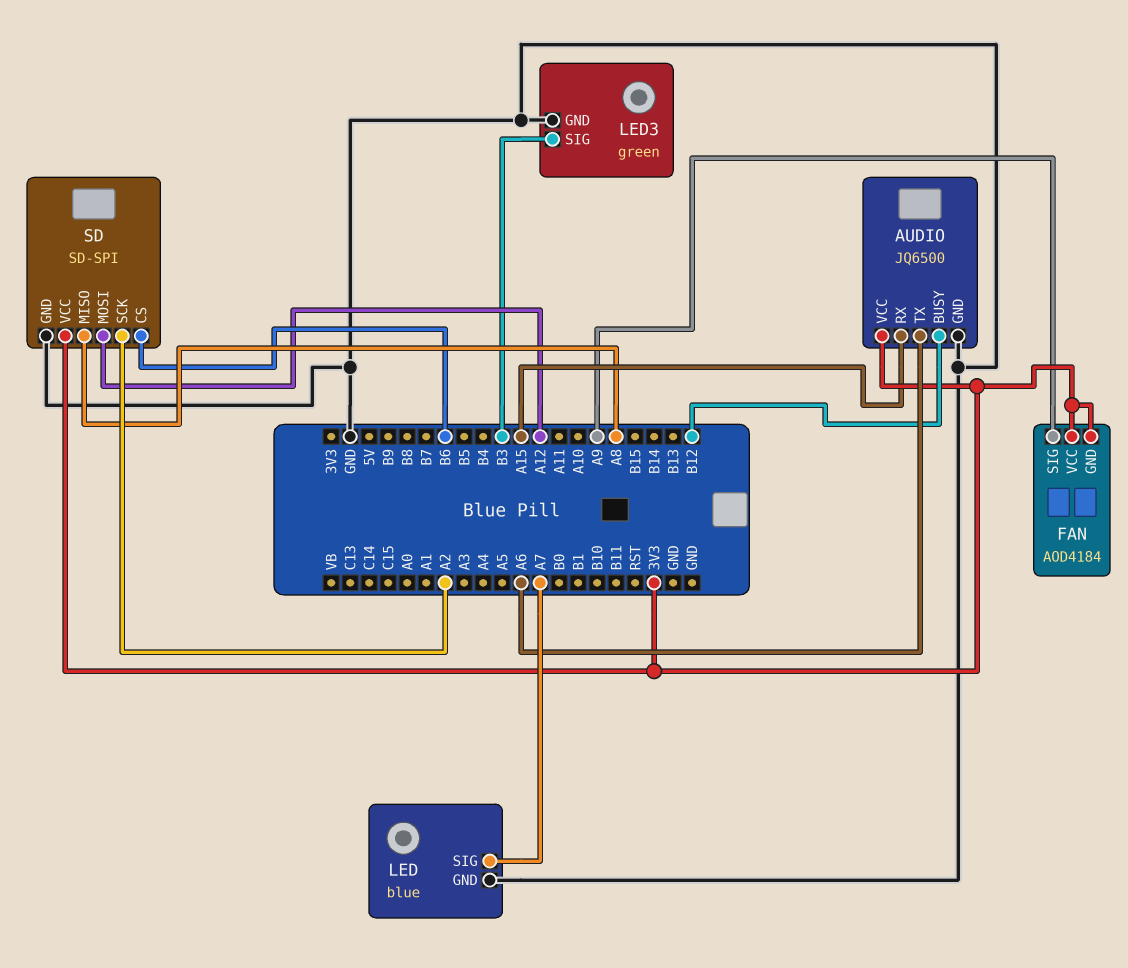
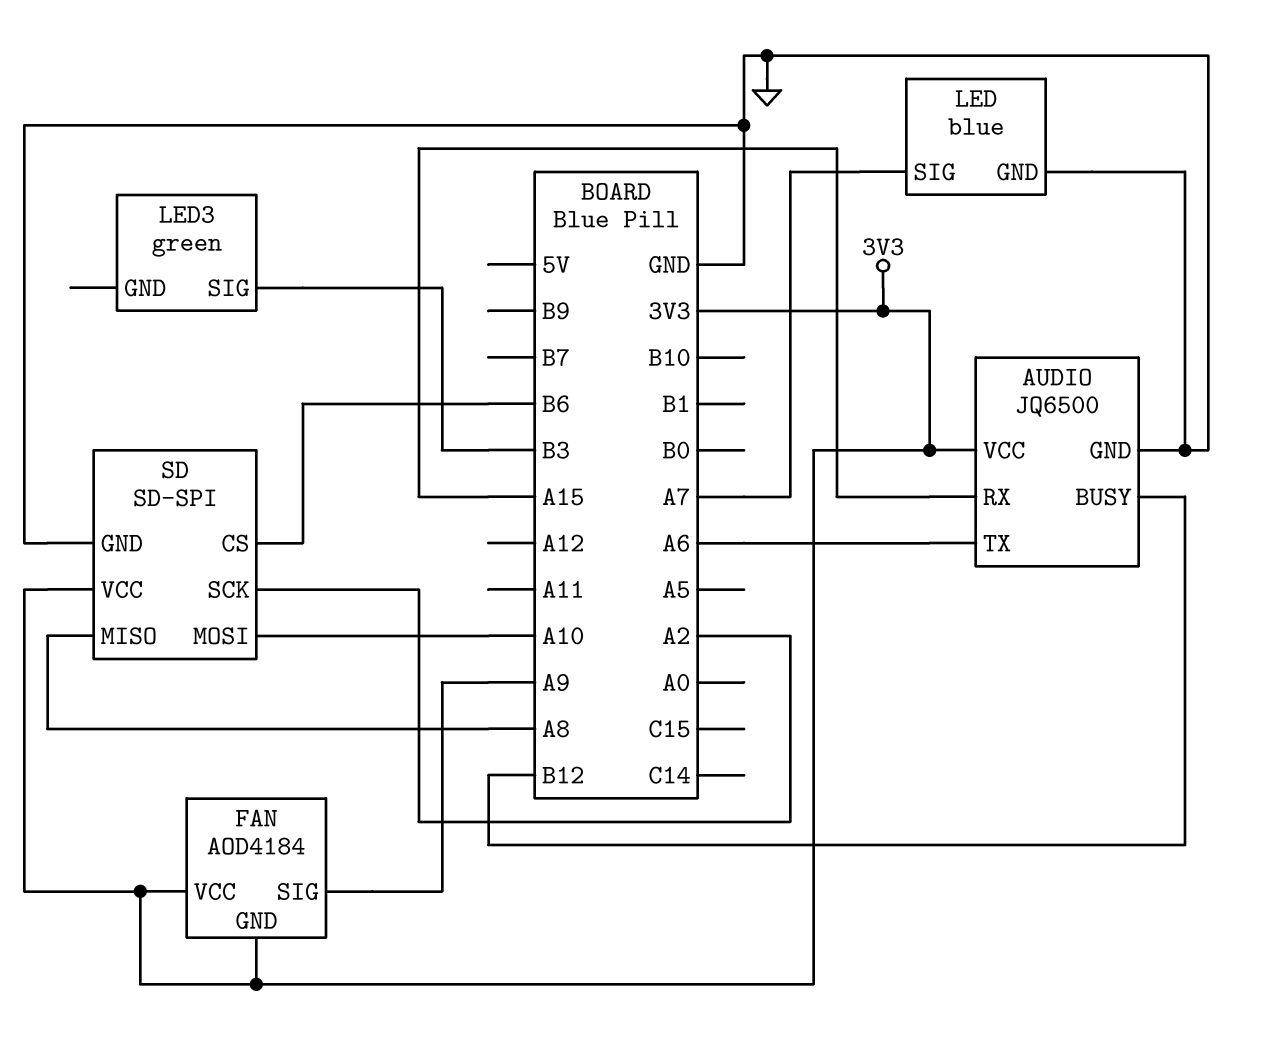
LED3 pin GND: GND -> none
SD pin MOSI: A12 -> A10

